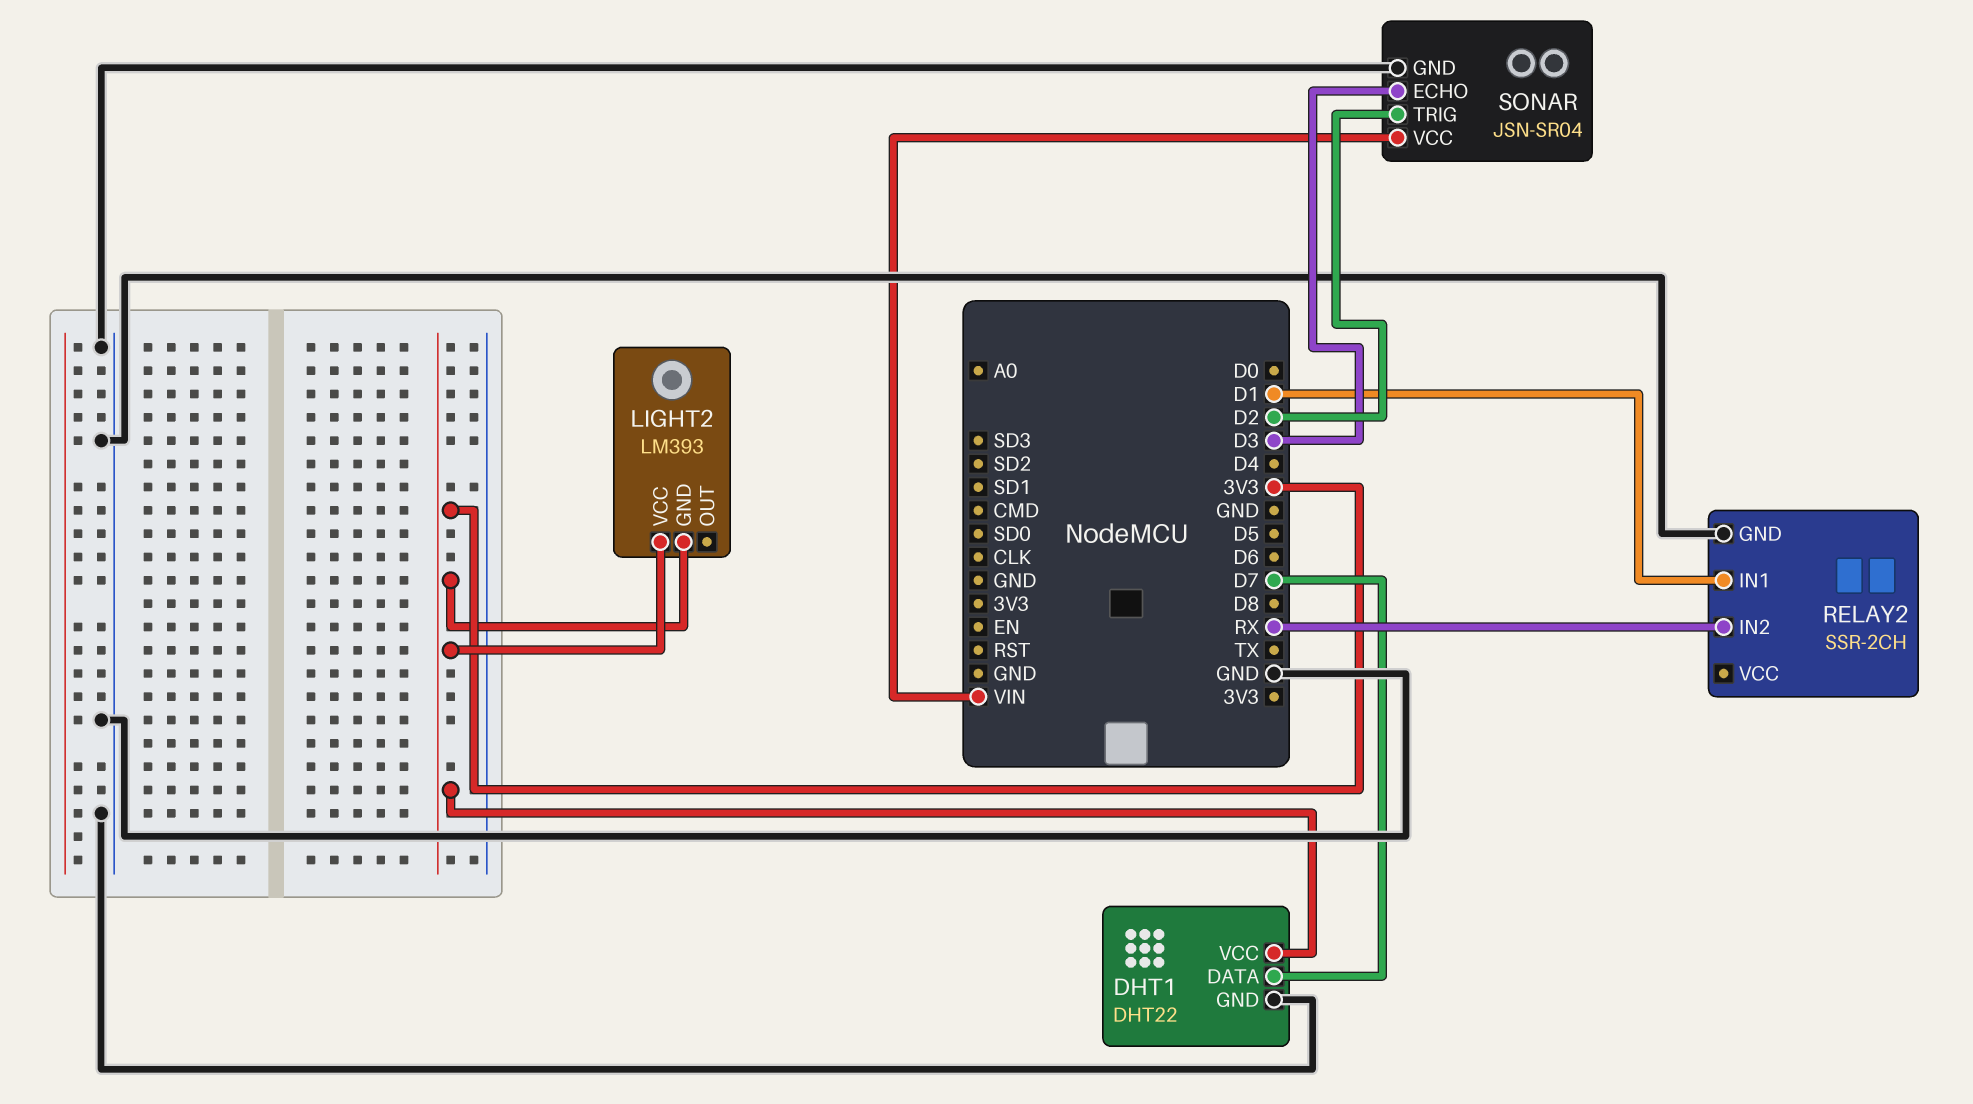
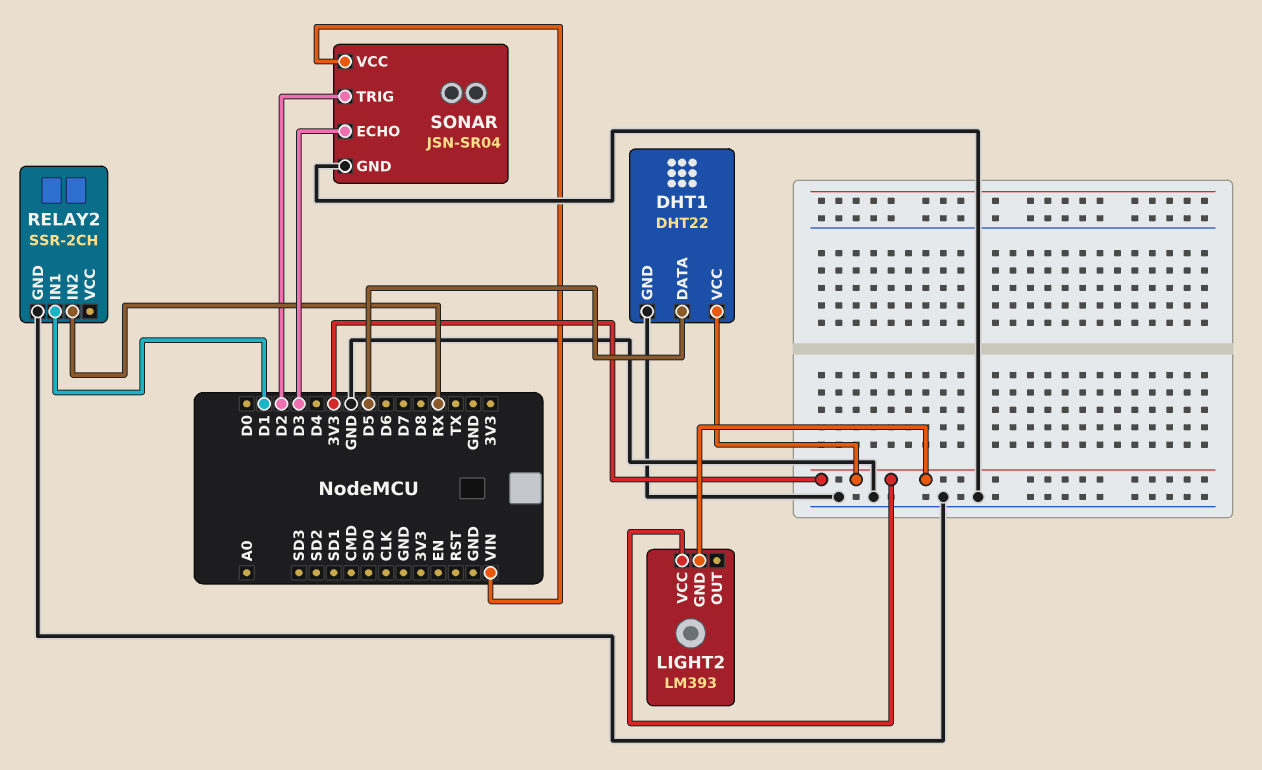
DHT1 pin DATA: D7 -> D5

